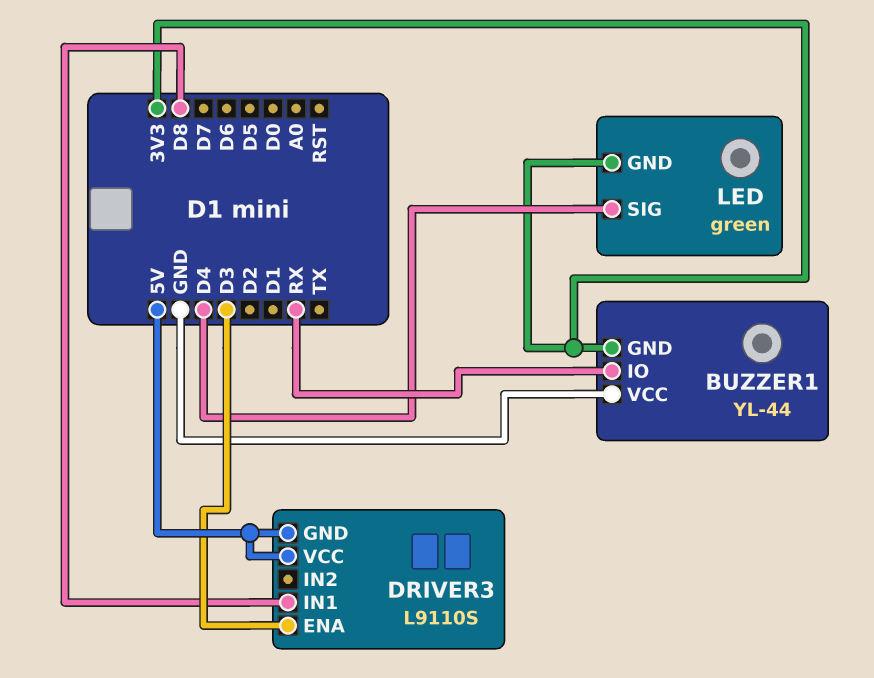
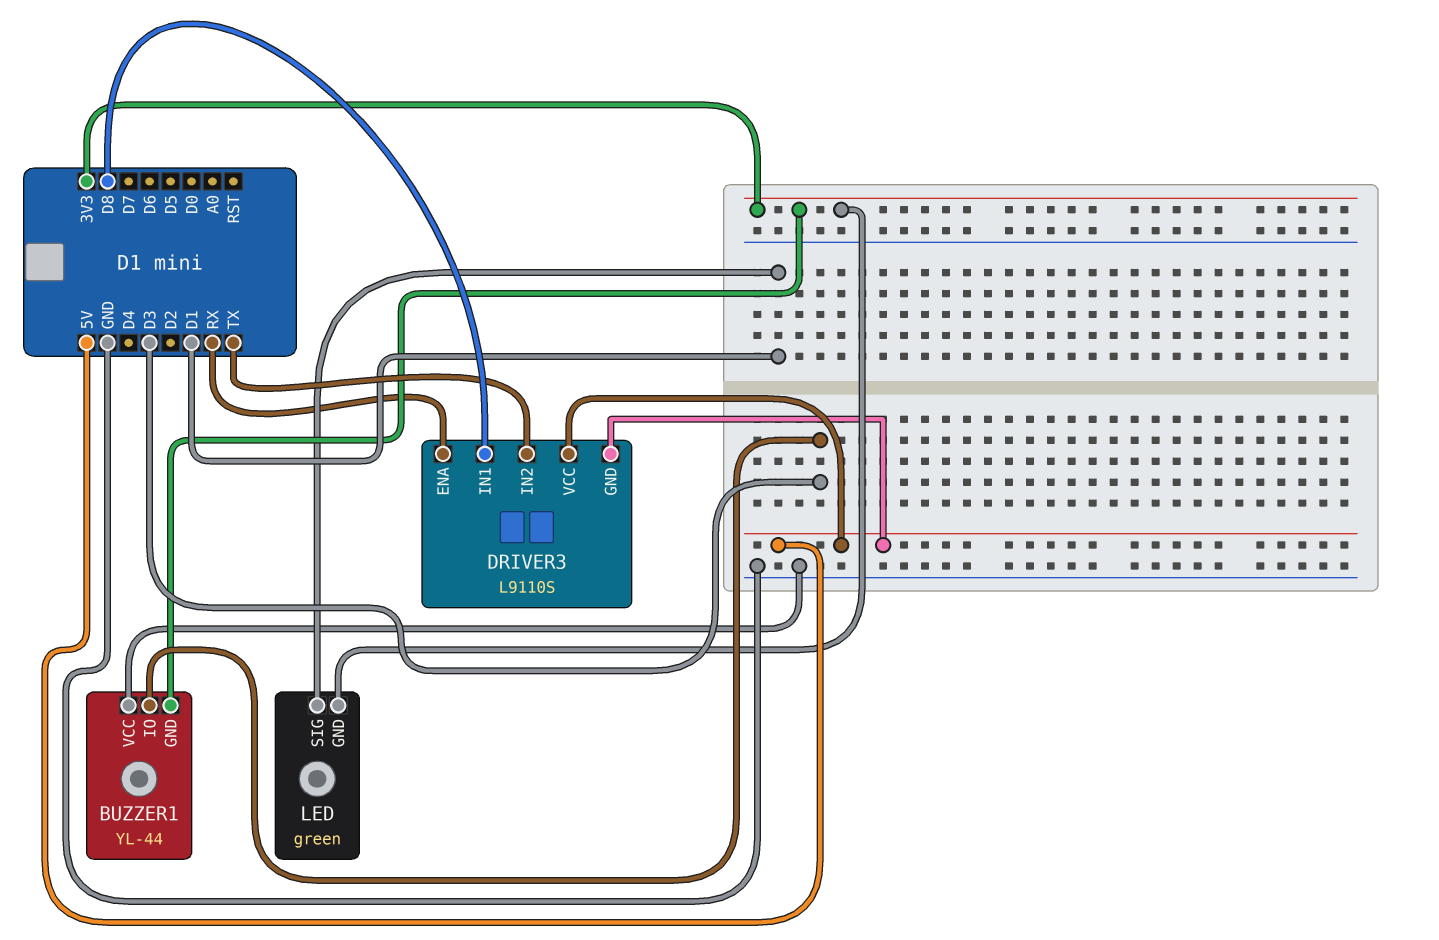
BUZZER1 pin IO: RX -> D3
DRIVER3 pin ENA: D3 -> RX
DRIVER3 pin IN2: none -> TX
LED pin SIG: D4 -> D1

